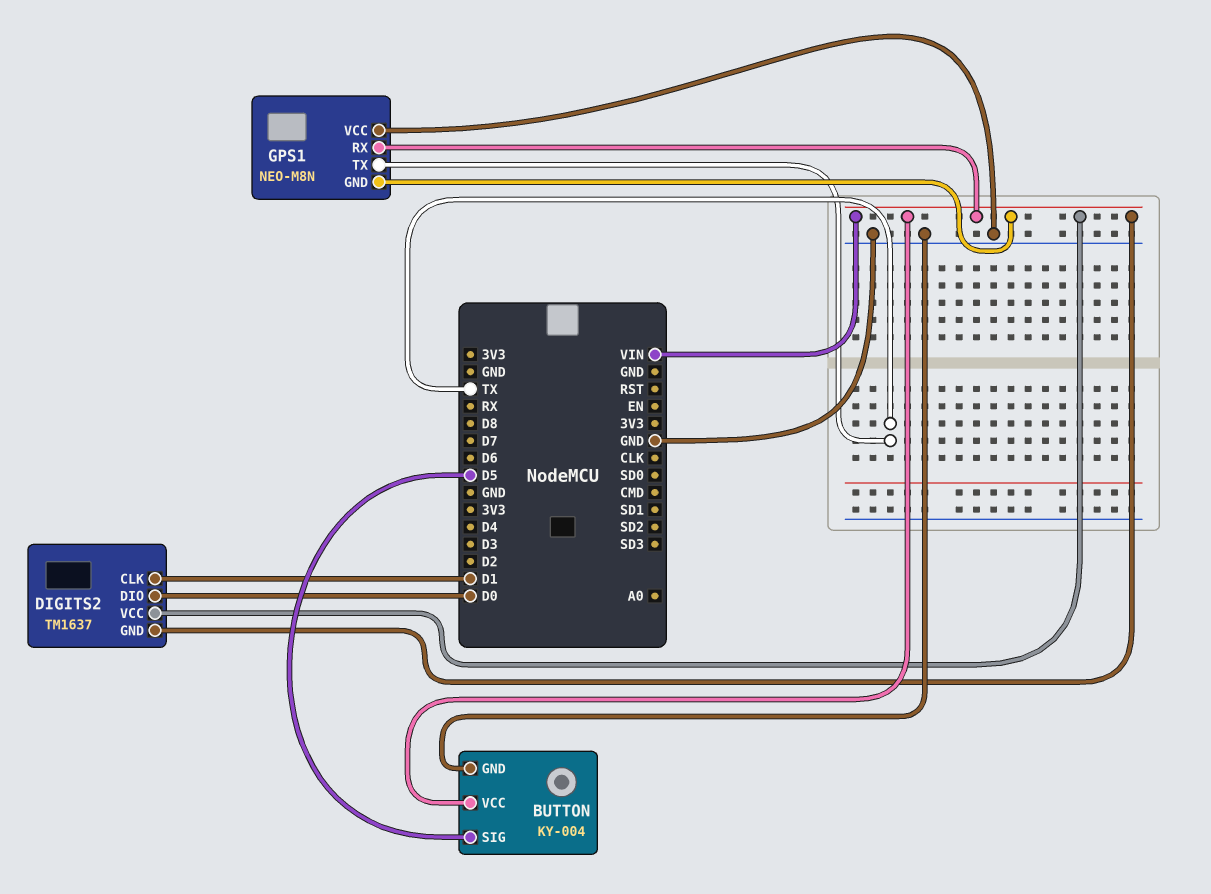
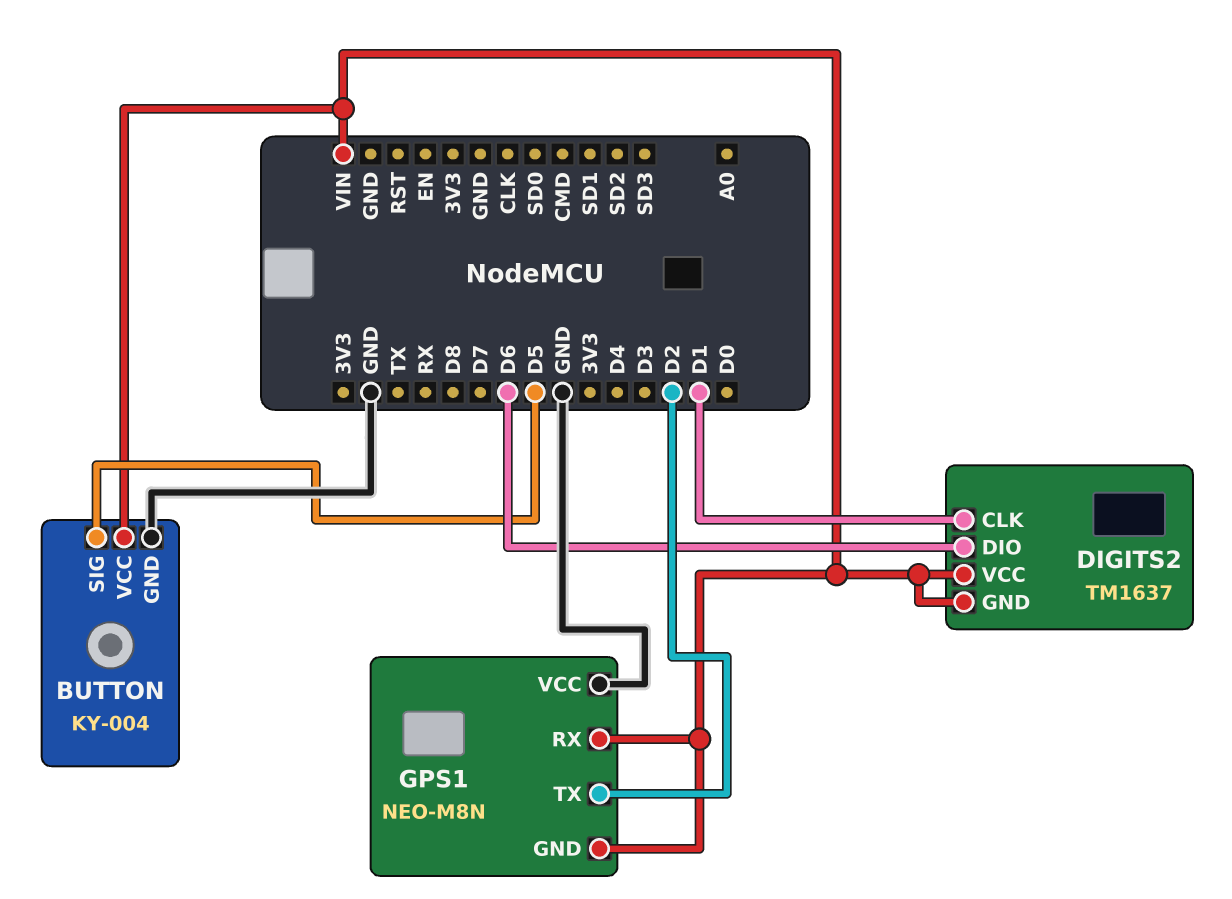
DIGITS2 pin DIO: D0 -> D6
GPS1 pin TX: TX -> D2

